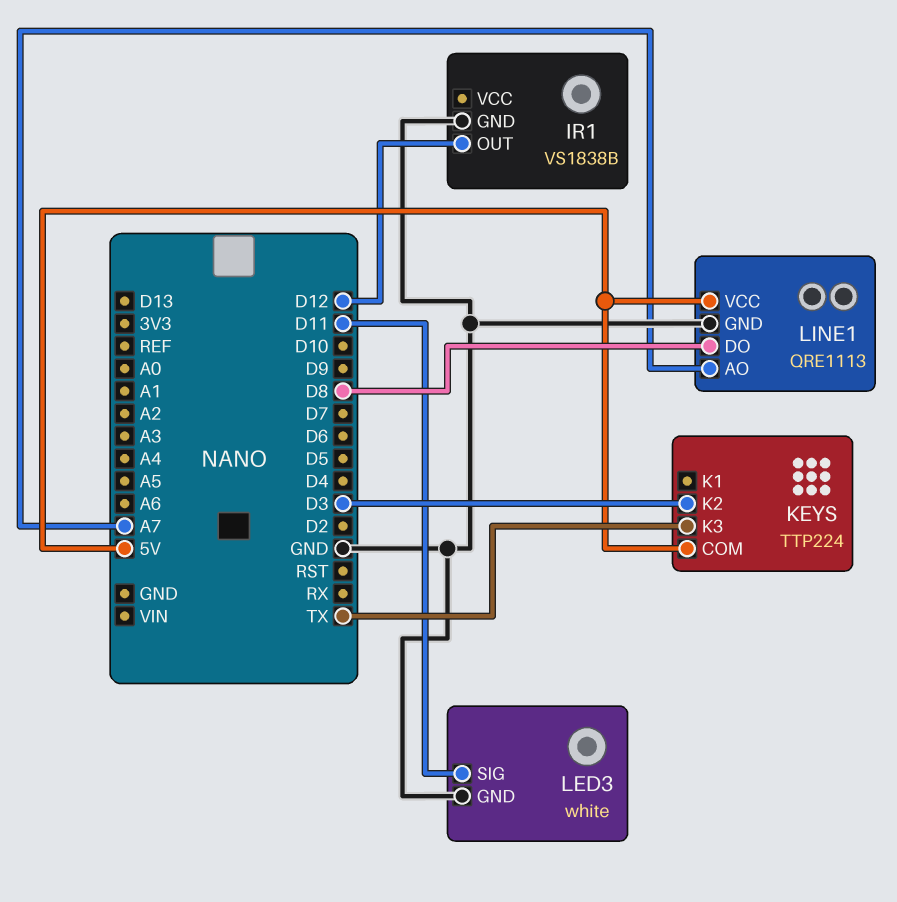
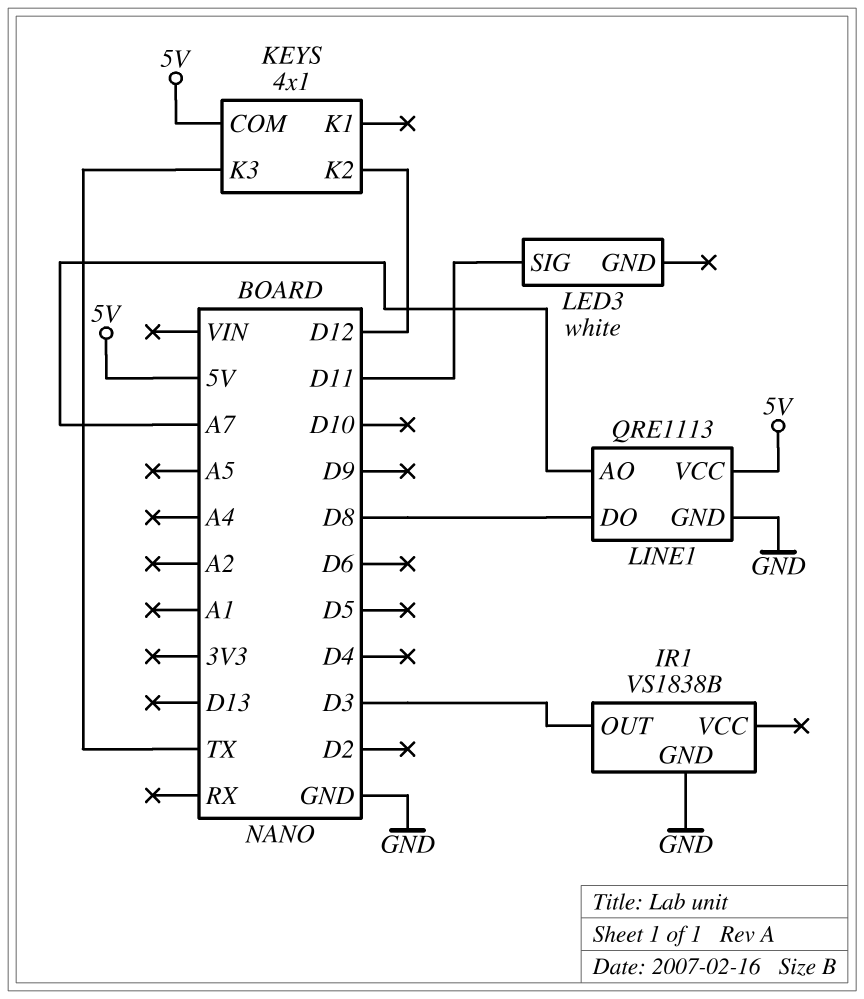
IR1 pin OUT: D12 -> D3
KEYS: TTP224 -> 4x1
KEYS pin K2: D3 -> D12
LED3 pin GND: GND -> none

